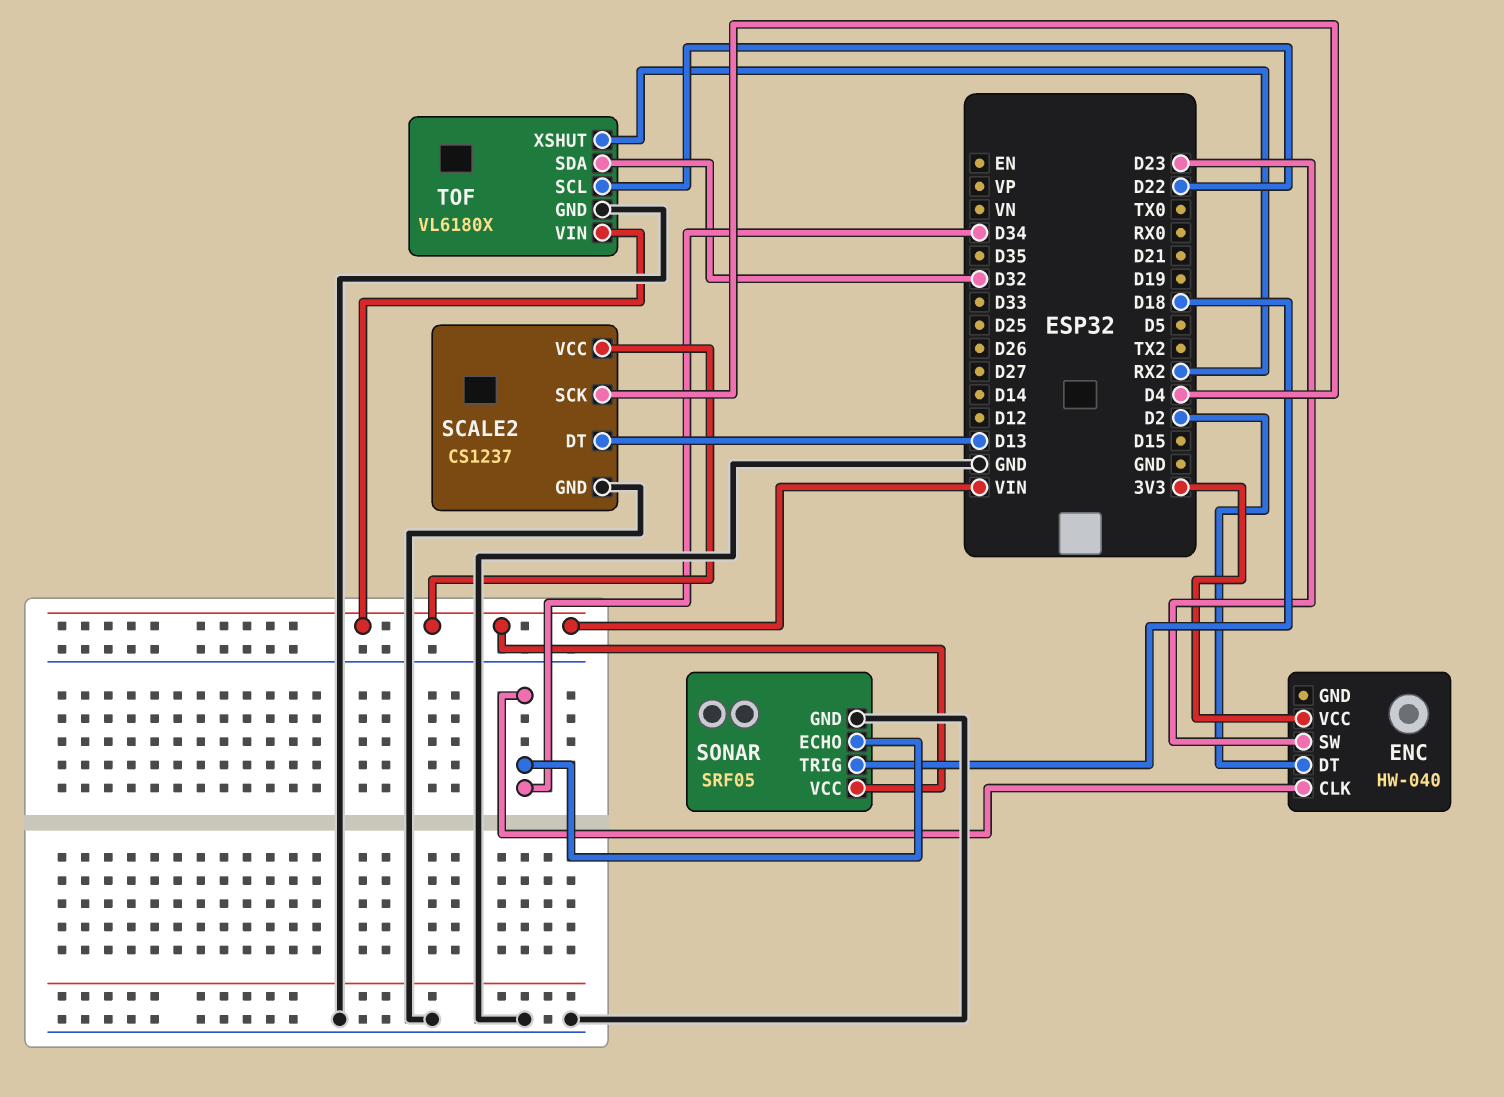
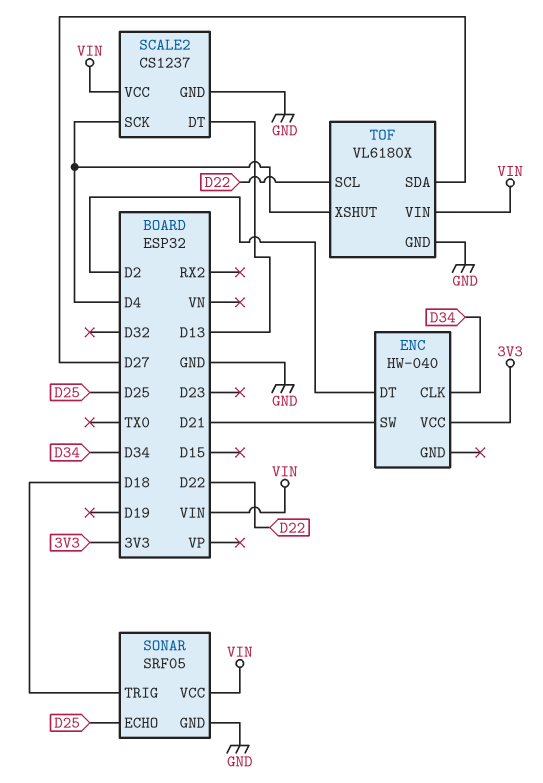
ENC pin SW: D23 -> D21
SONAR pin ECHO: D34 -> D25
TOF pin SDA: D32 -> D27
TOF pin XSHUT: RX2 -> D4

